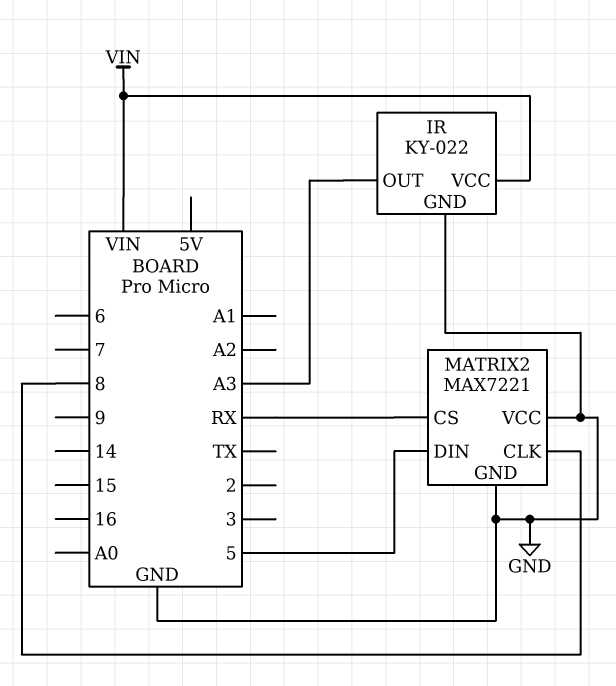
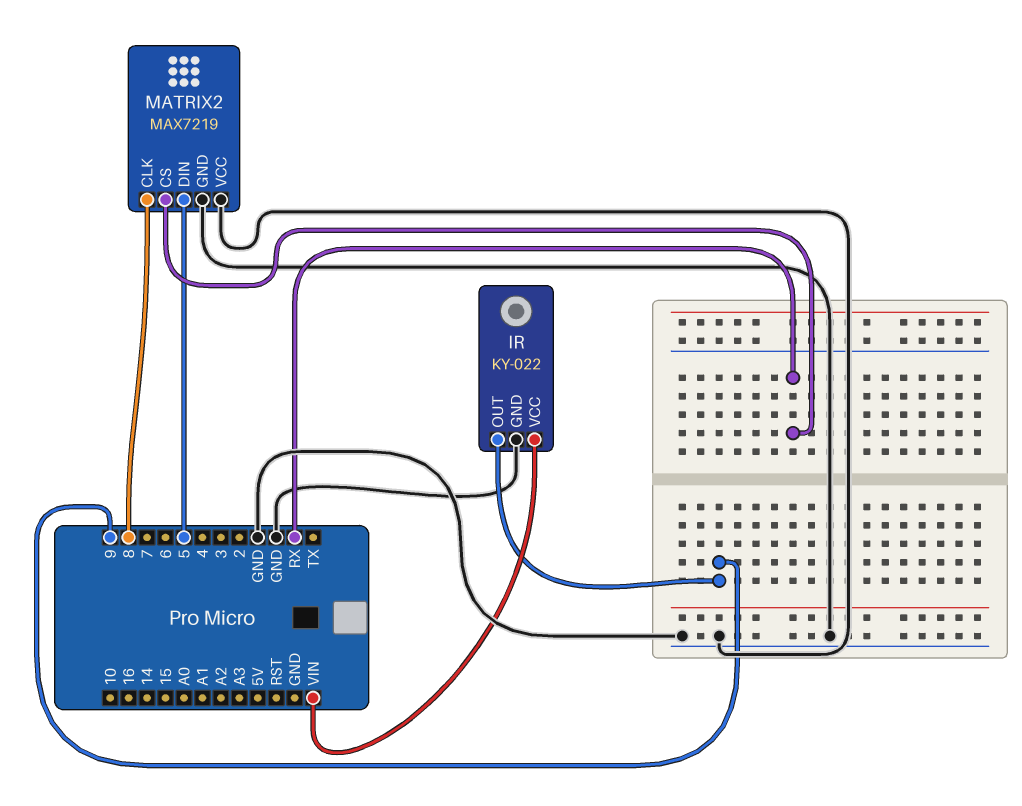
IR pin OUT: A3 -> 9
MATRIX2: MAX7221 -> MAX7219

